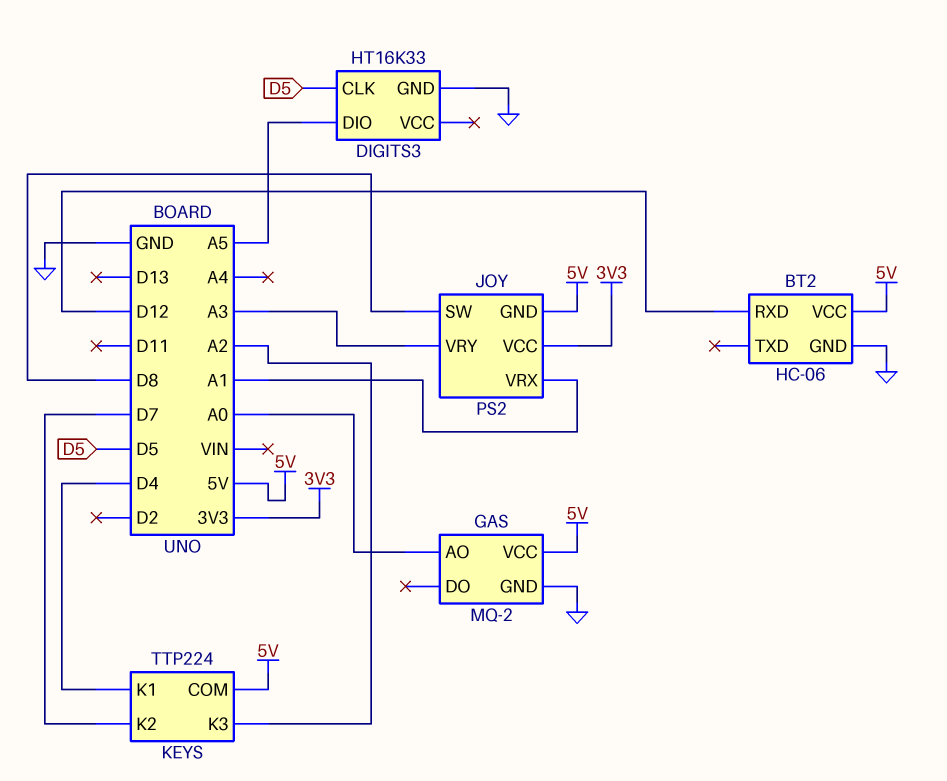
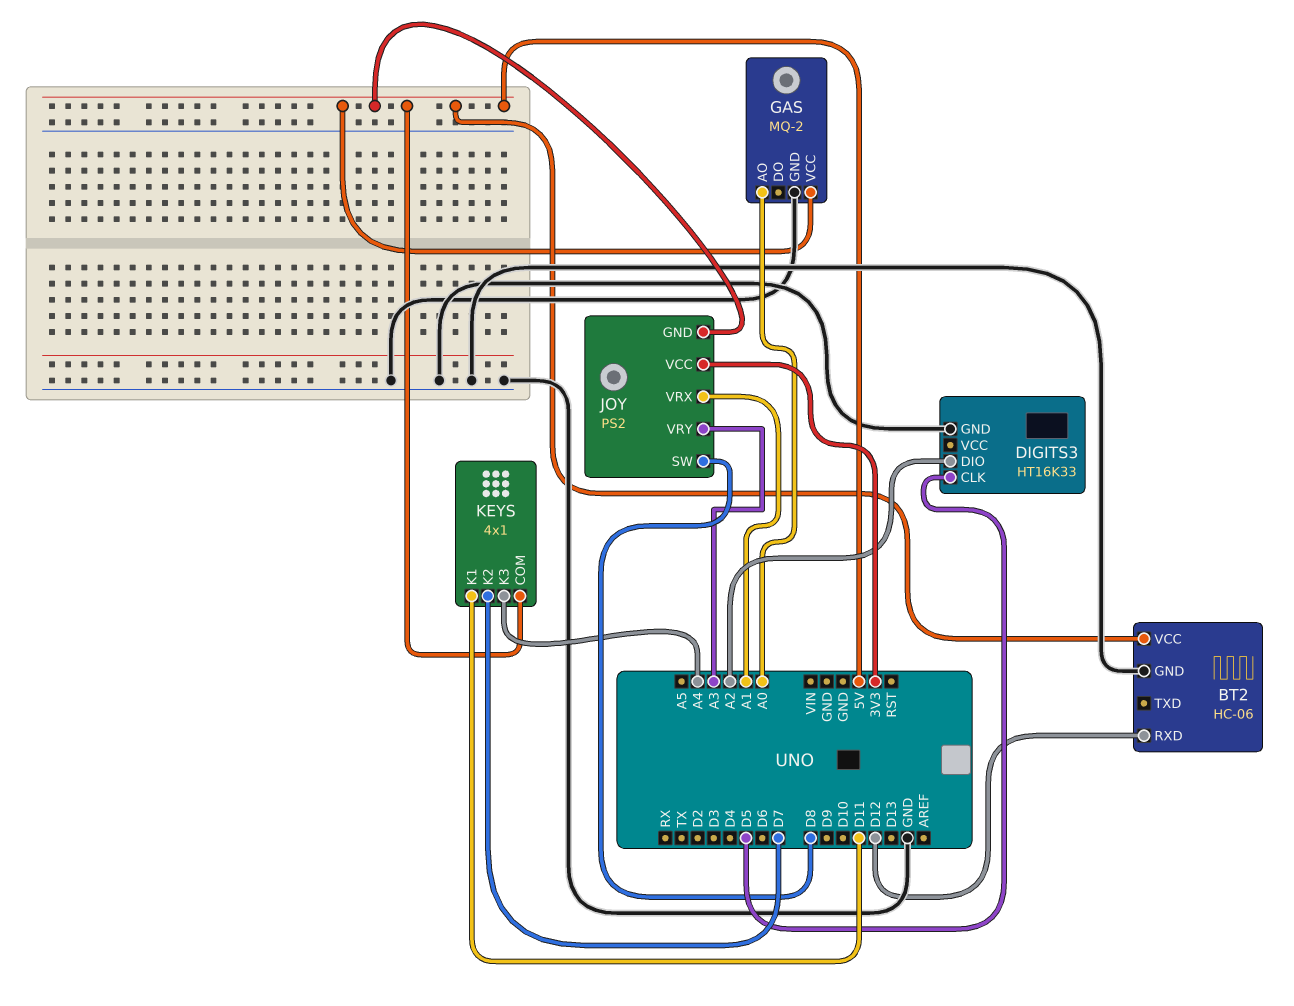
DIGITS3 pin DIO: A5 -> A2
KEYS: TTP224 -> 4x1
KEYS pin K1: D4 -> D11
KEYS pin K3: A2 -> A4

